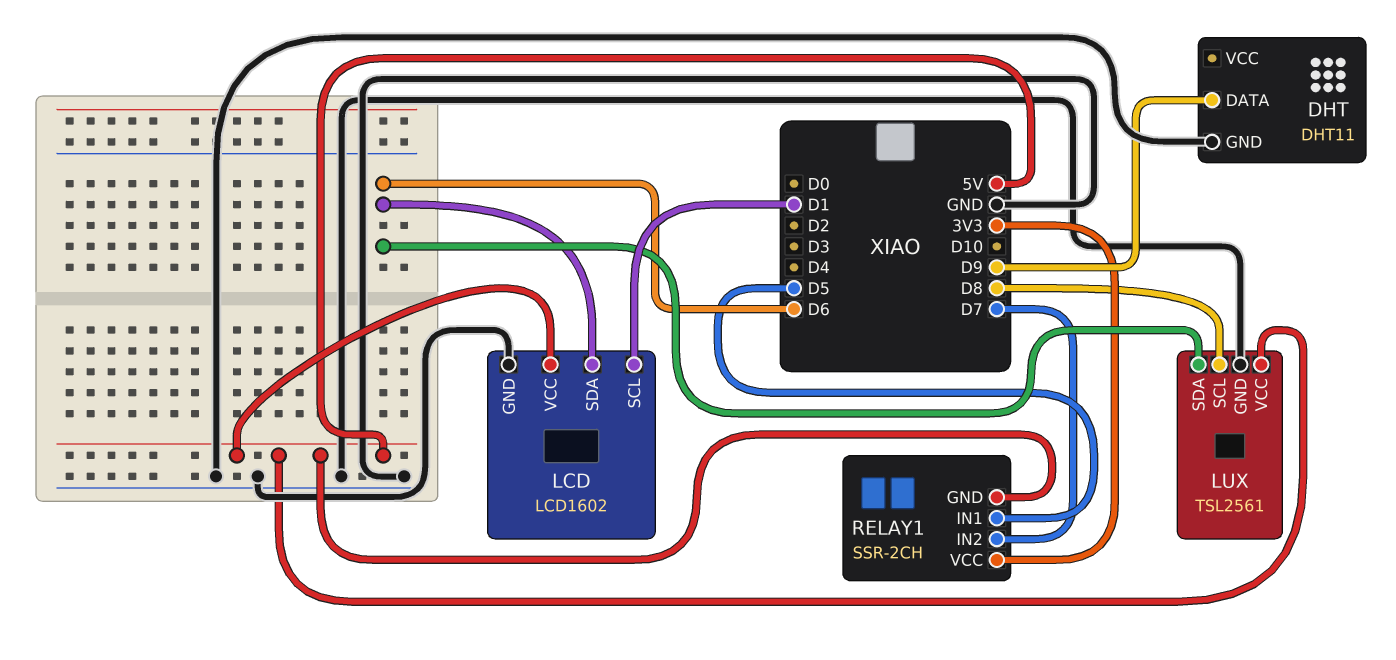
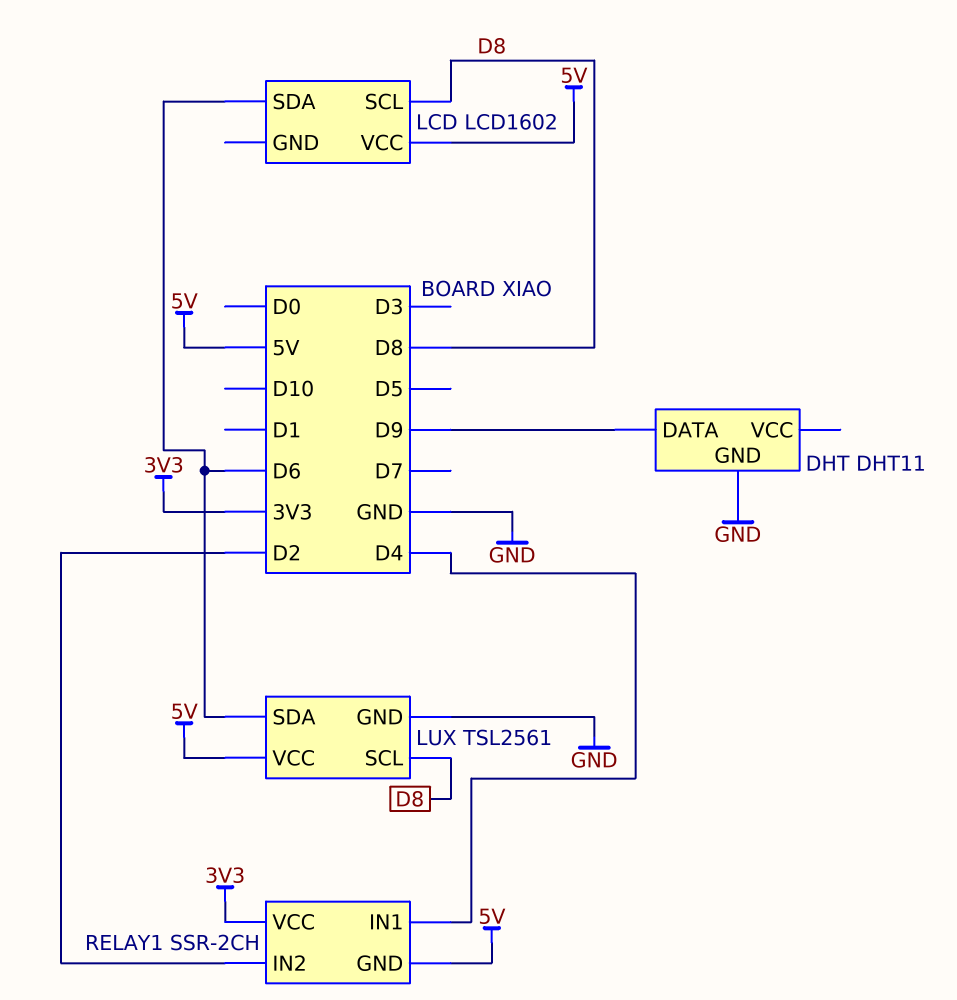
LCD pin GND: GND -> none
LCD pin SCL: D1 -> D8
RELAY1 pin IN1: D5 -> D4
RELAY1 pin IN2: D7 -> D2

